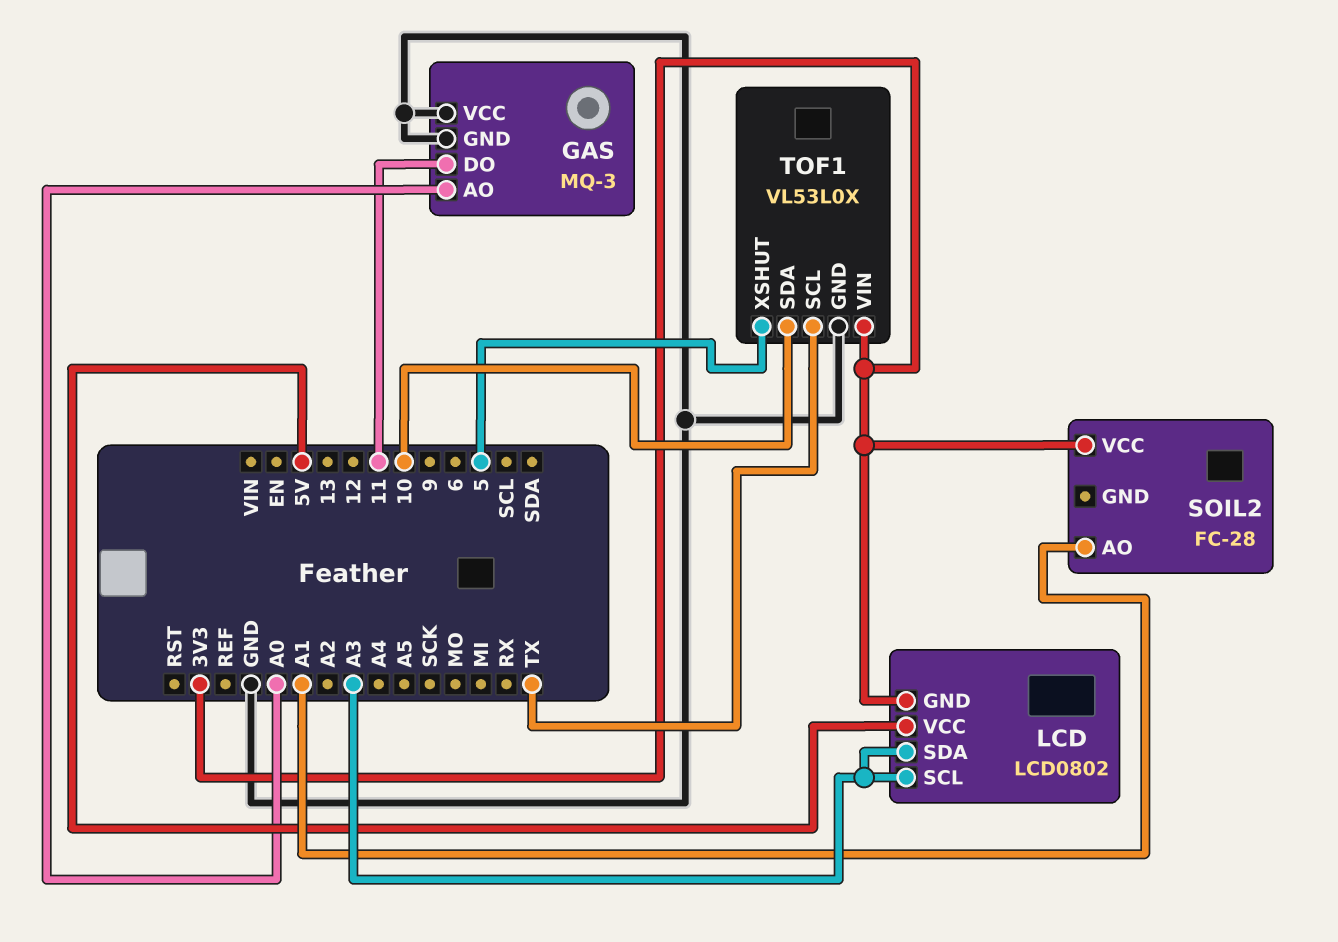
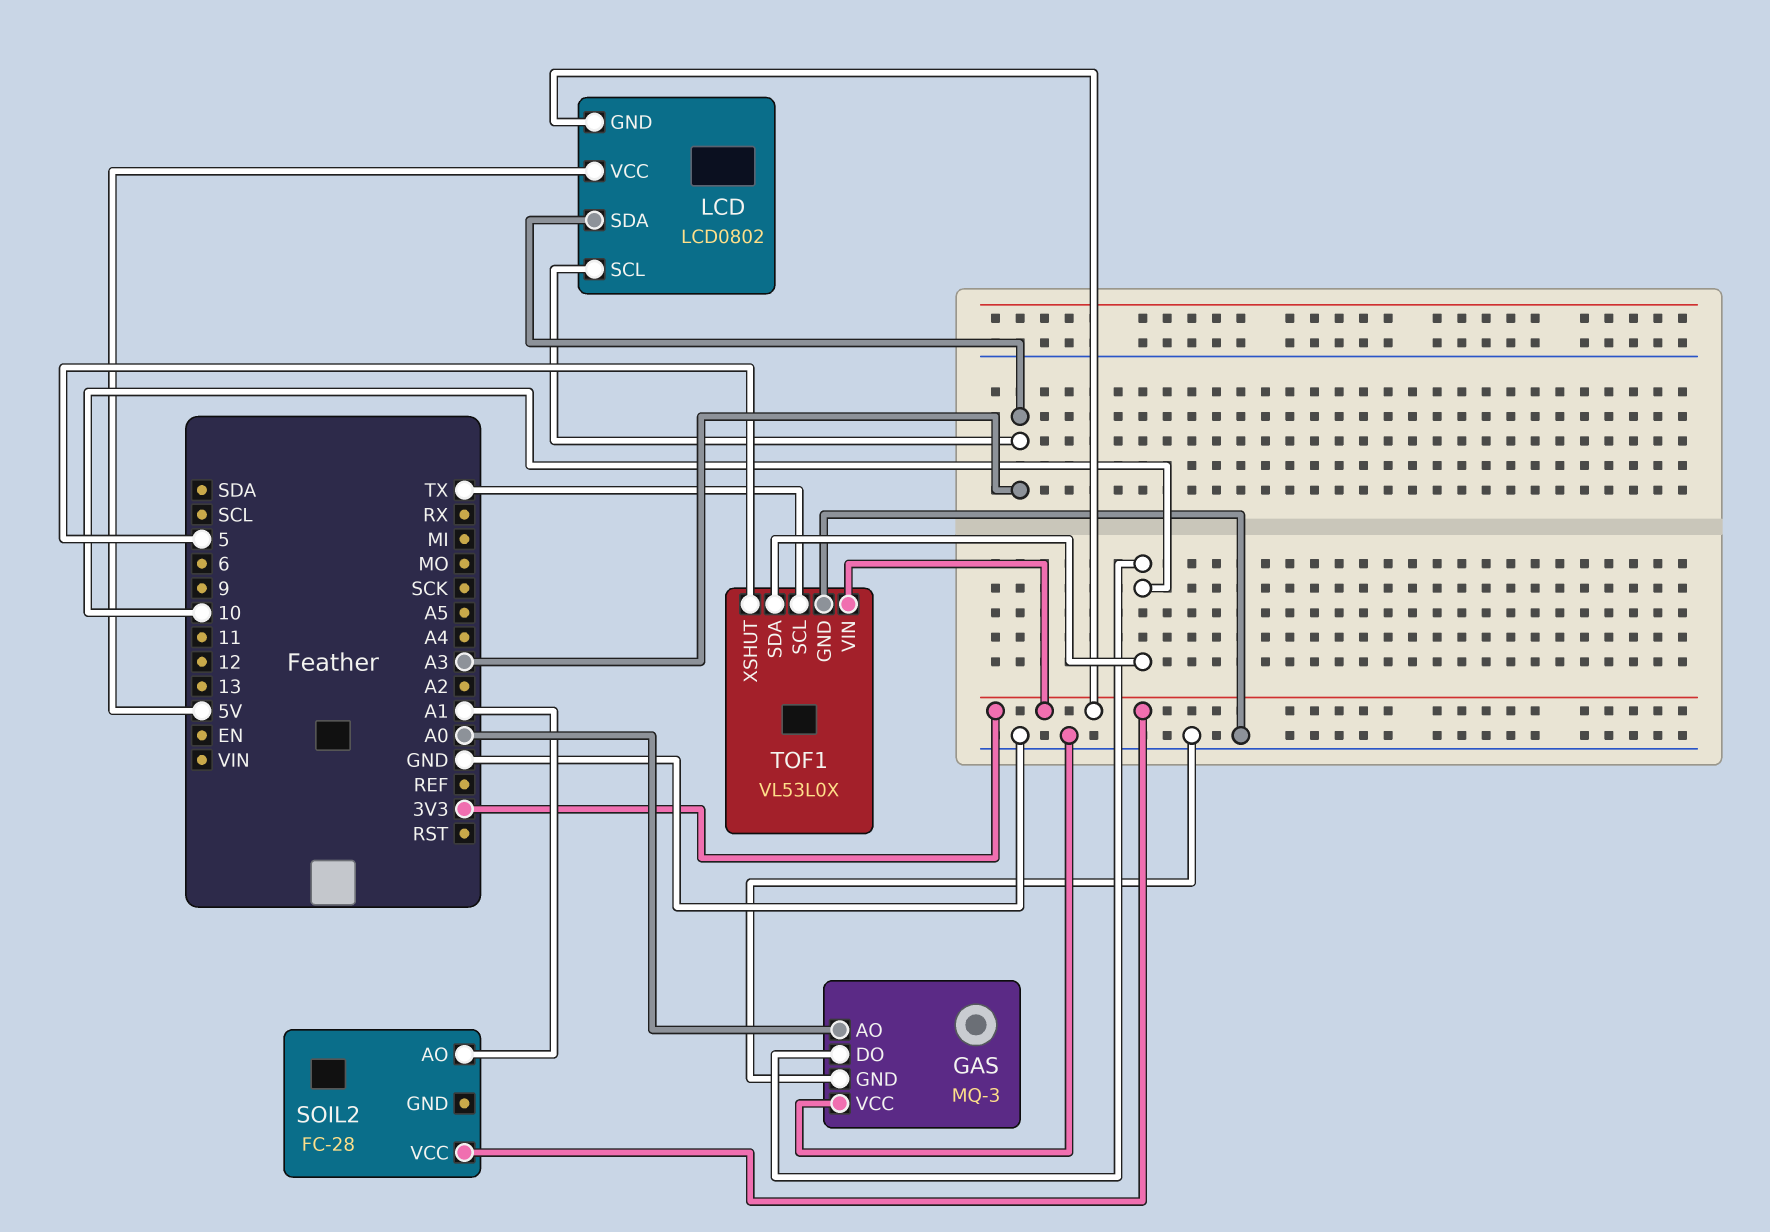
GAS pin DO: 11 -> 10

